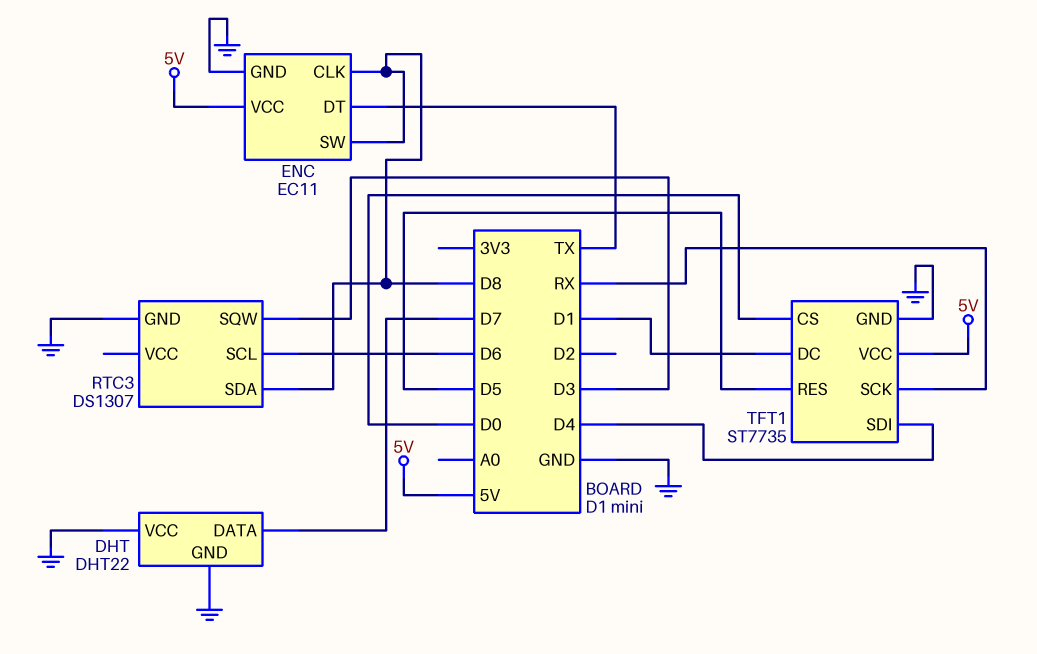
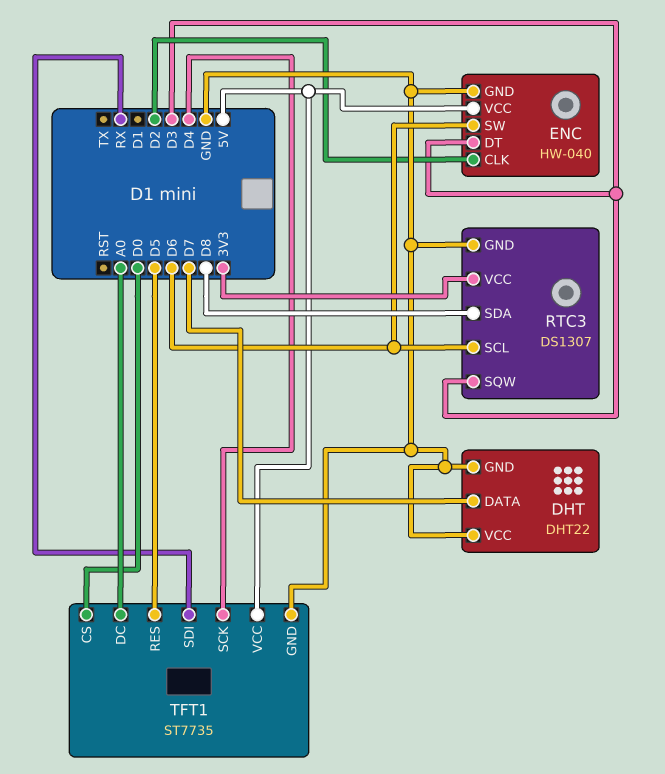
ENC: EC11 -> HW-040
ENC pin CLK: D8 -> D2
ENC pin DT: TX -> D3
ENC pin SW: D8 -> D6
RTC3 pin VCC: none -> 3V3
TFT1 pin DC: D1 -> A0
TFT1 pin SCK: RX -> D4
TFT1 pin SDI: D4 -> RX

